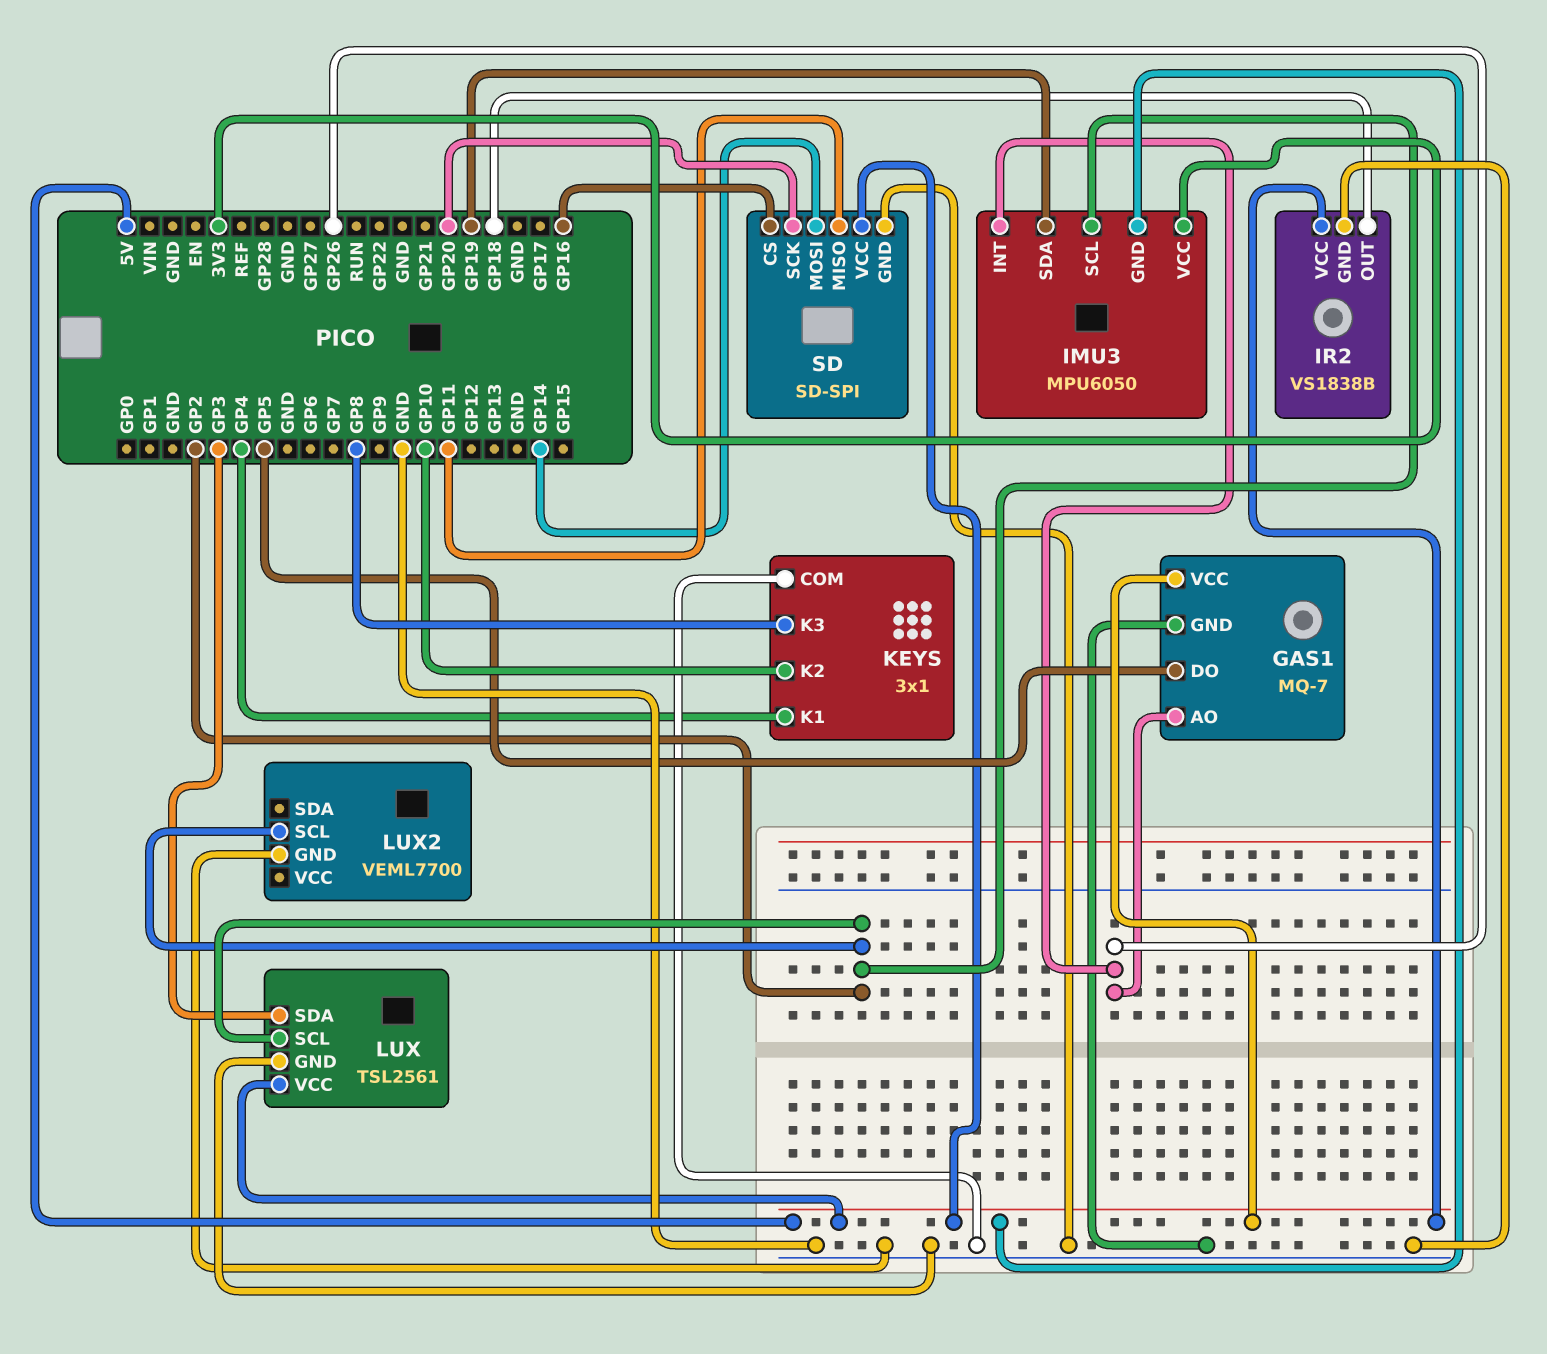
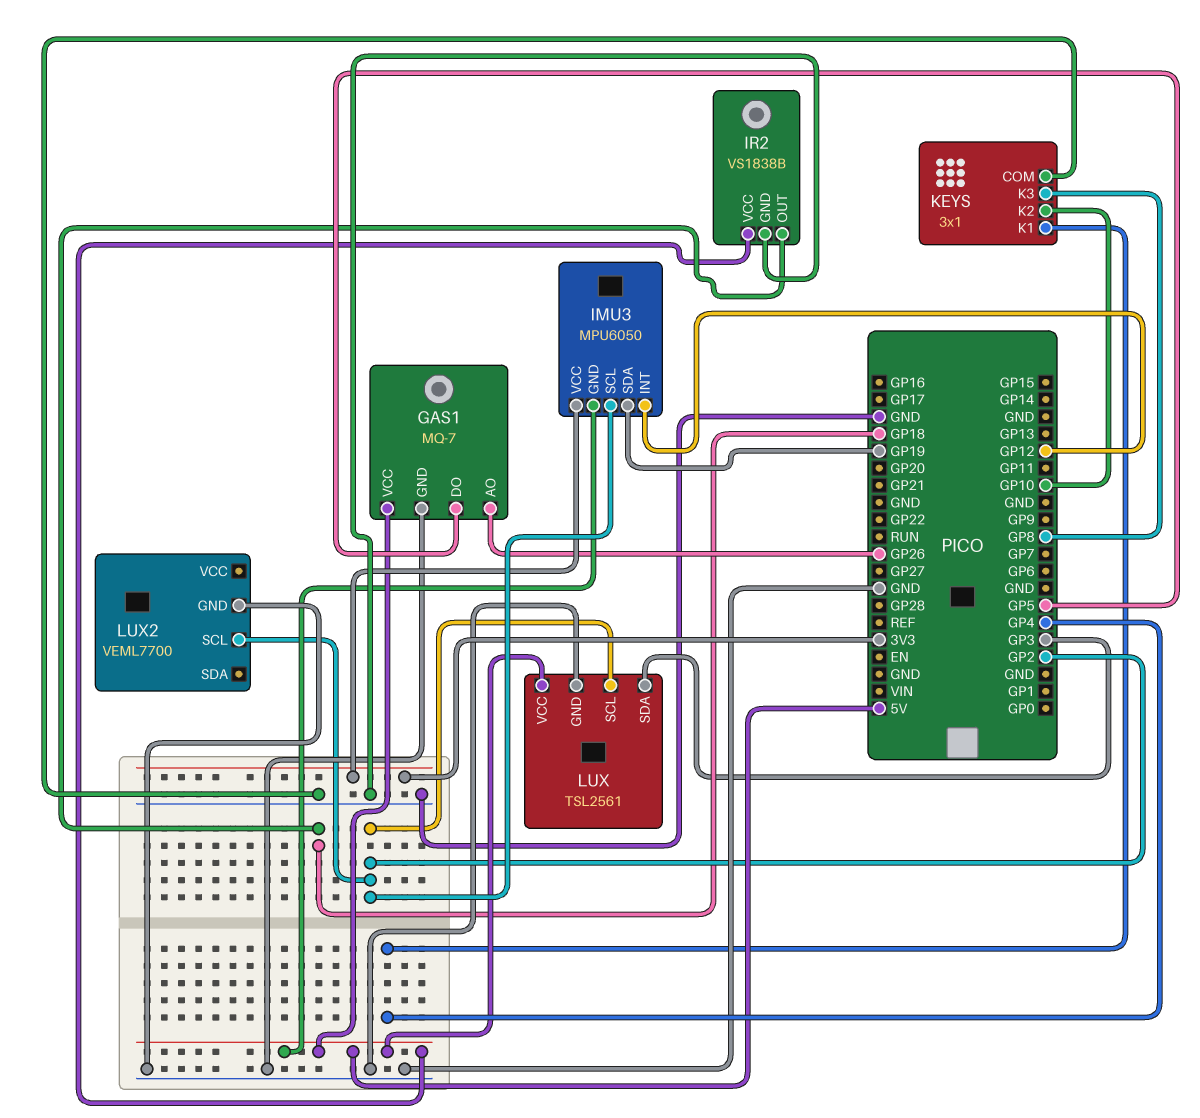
IMU3 pin INT: GP26 -> GP12
SD: SD-SPI -> none
SD pin CS: GP16 -> none
SD pin GND: GND -> none
SD pin MISO: GP11 -> none
SD pin MOSI: GP14 -> none
SD pin SCK: GP20 -> none
SD pin VCC: 5V -> none

